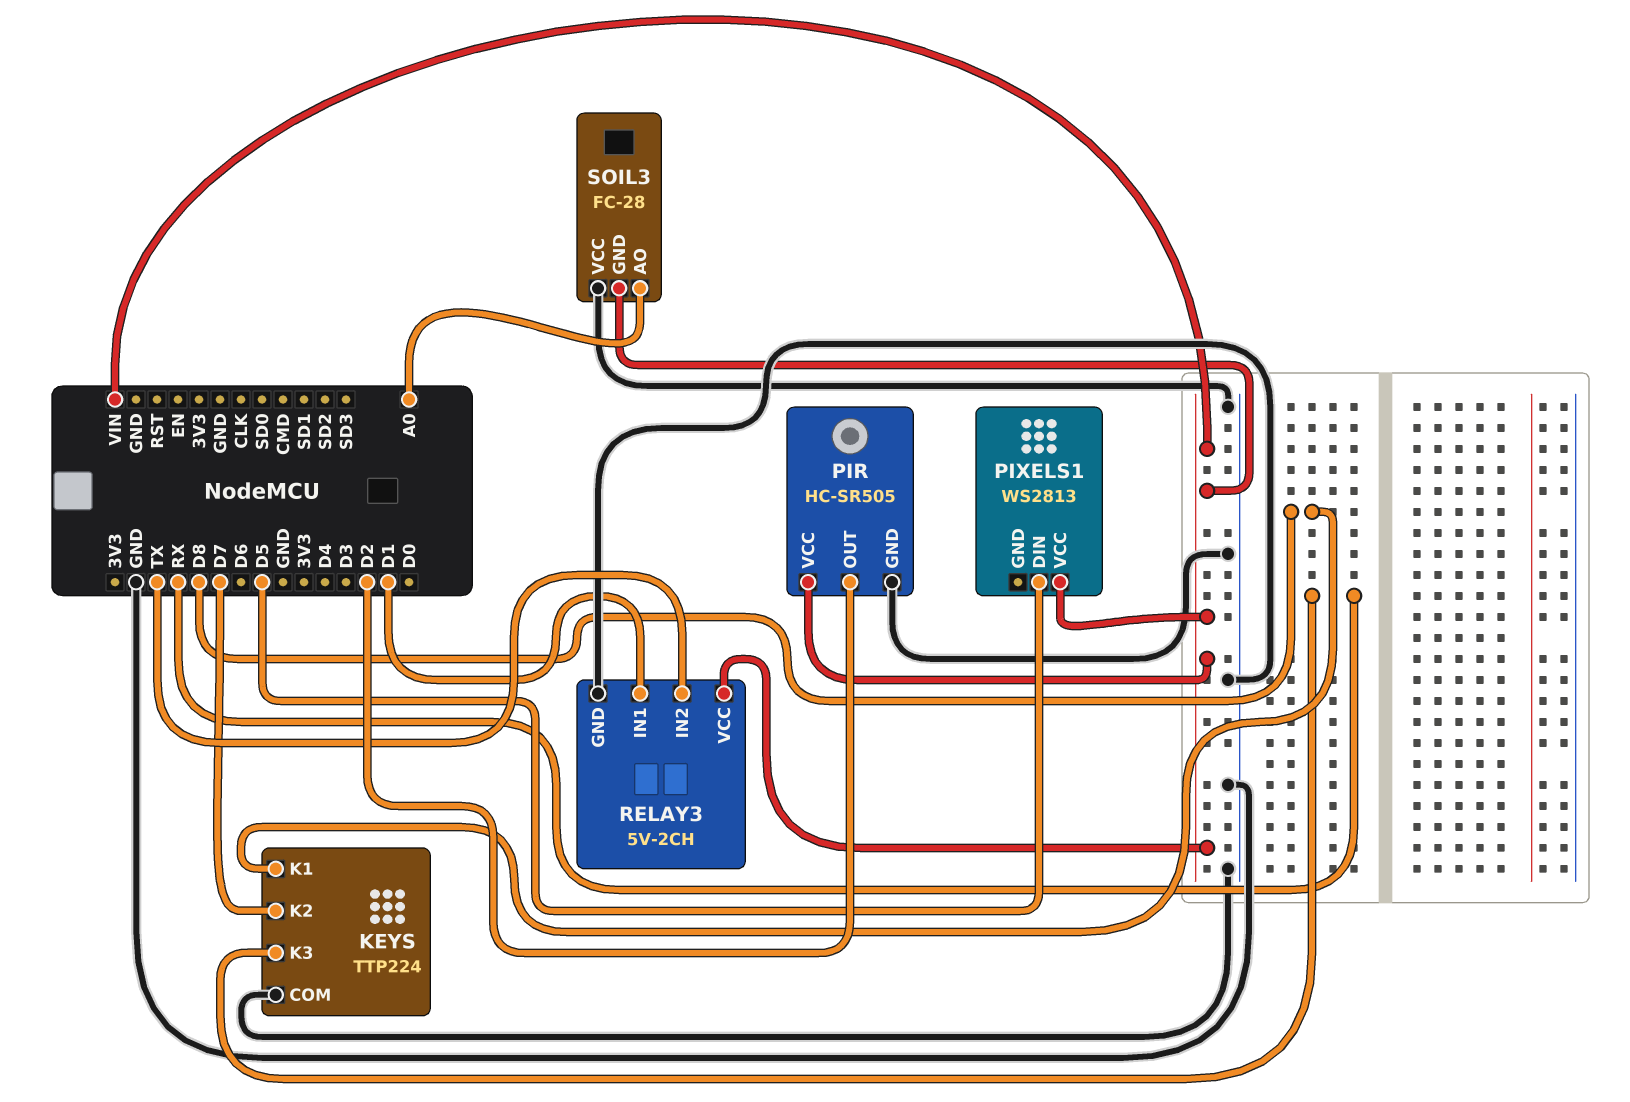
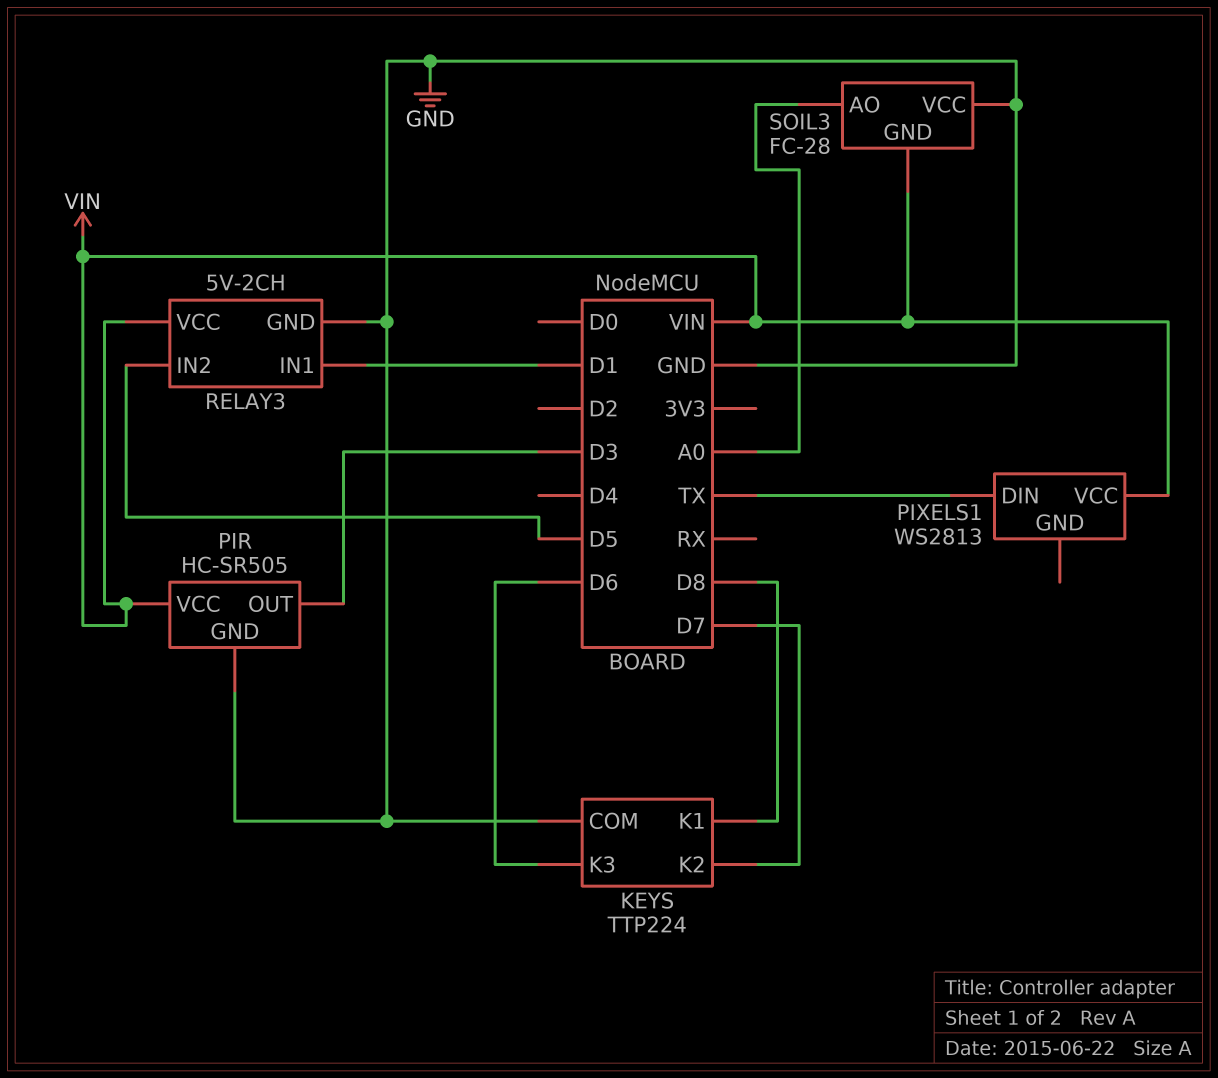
KEYS pin K3: RX -> D6
PIR pin OUT: D2 -> D3
PIXELS1 pin DIN: D5 -> TX
RELAY3 pin IN2: TX -> D5

